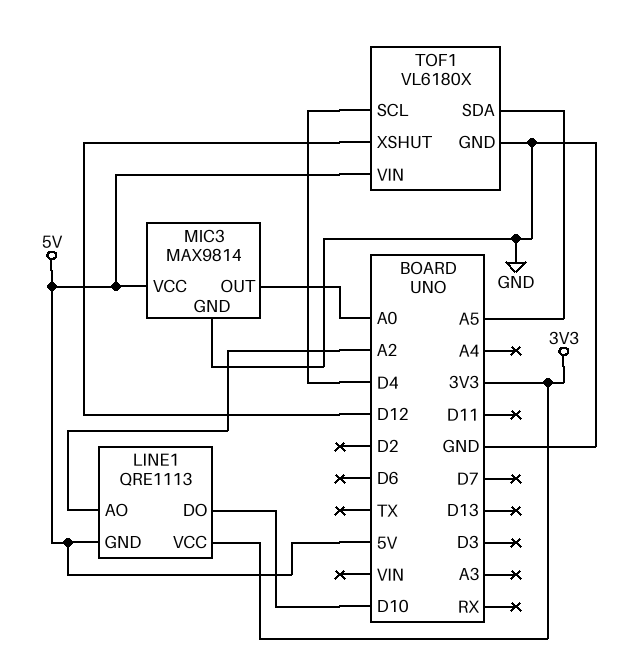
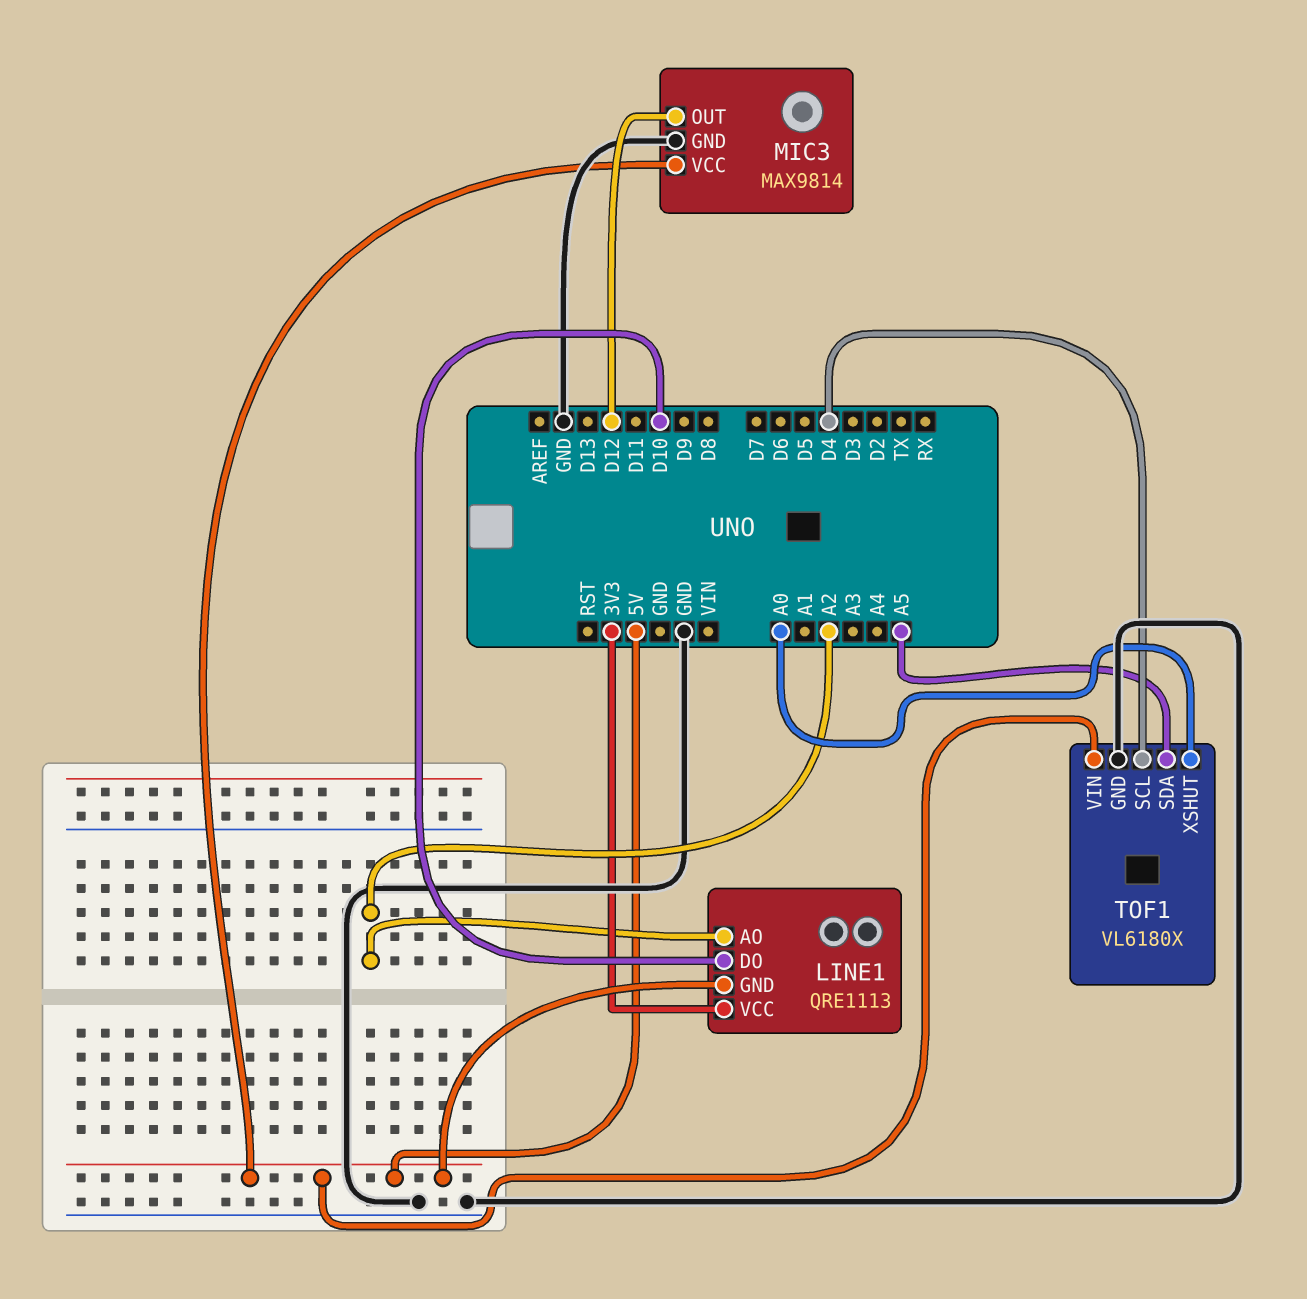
MIC3 pin OUT: A0 -> D12
TOF1 pin XSHUT: D12 -> A0

